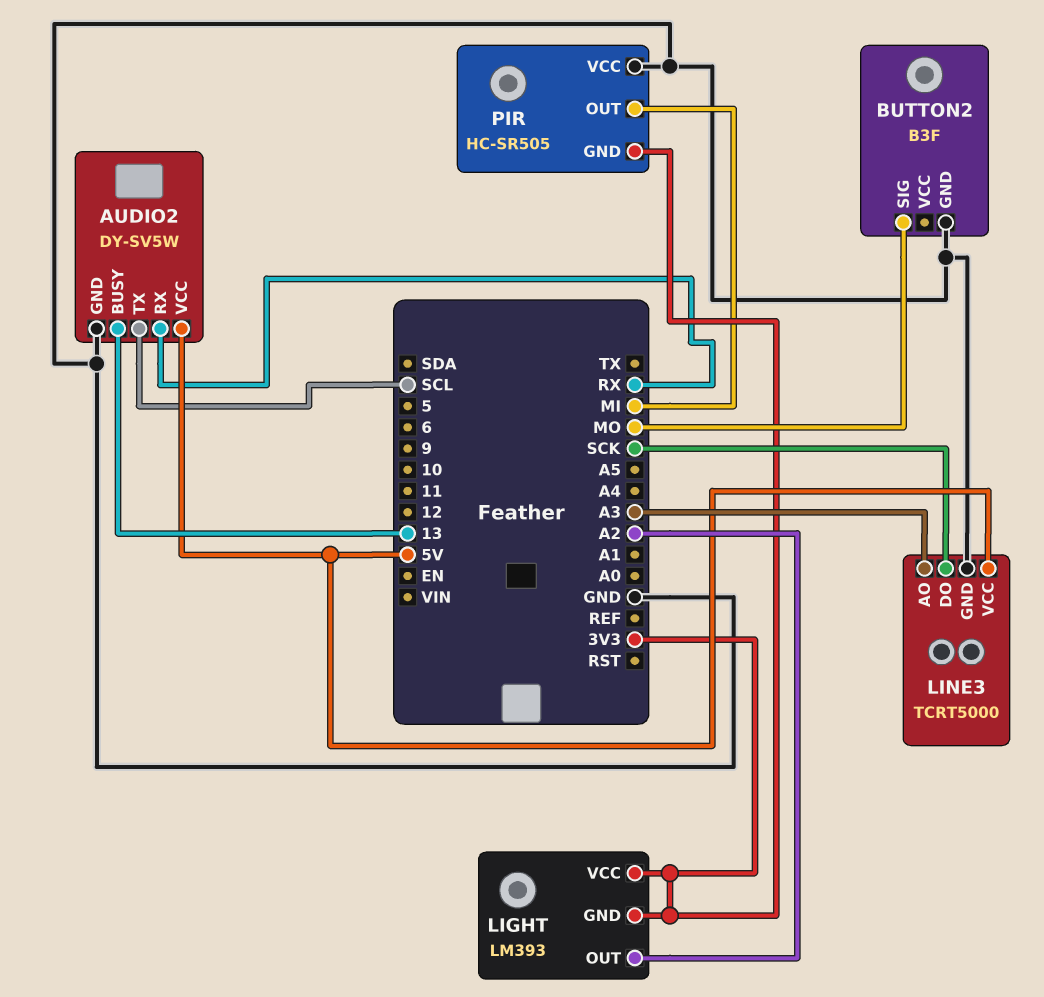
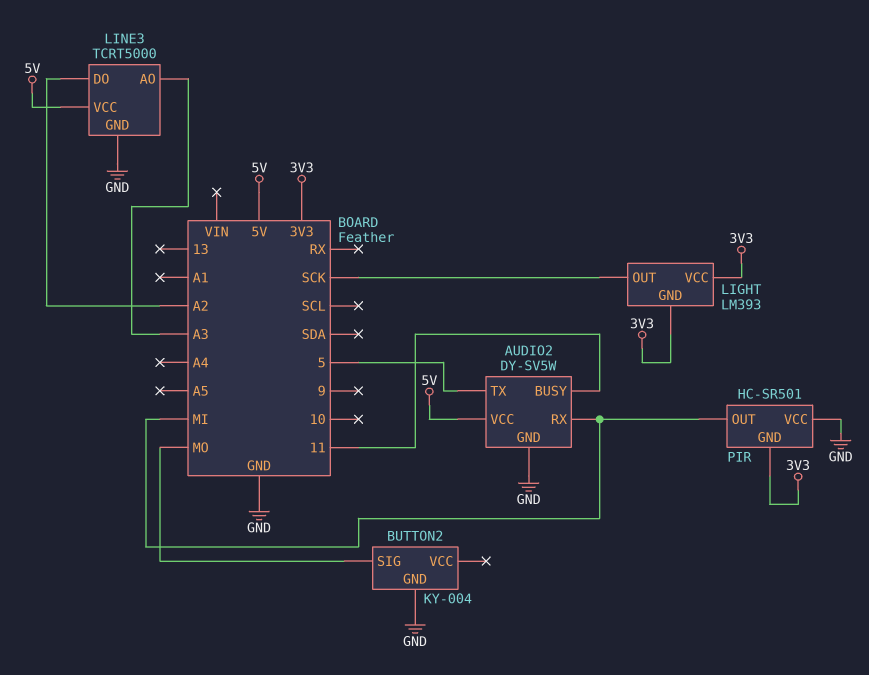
AUDIO2 pin BUSY: 13 -> 11
AUDIO2 pin RX: RX -> MI
AUDIO2 pin TX: SCL -> 5
BUTTON2: B3F -> KY-004
LIGHT pin OUT: A2 -> SCK
LINE3 pin DO: SCK -> A2
PIR: HC-SR505 -> HC-SR501

